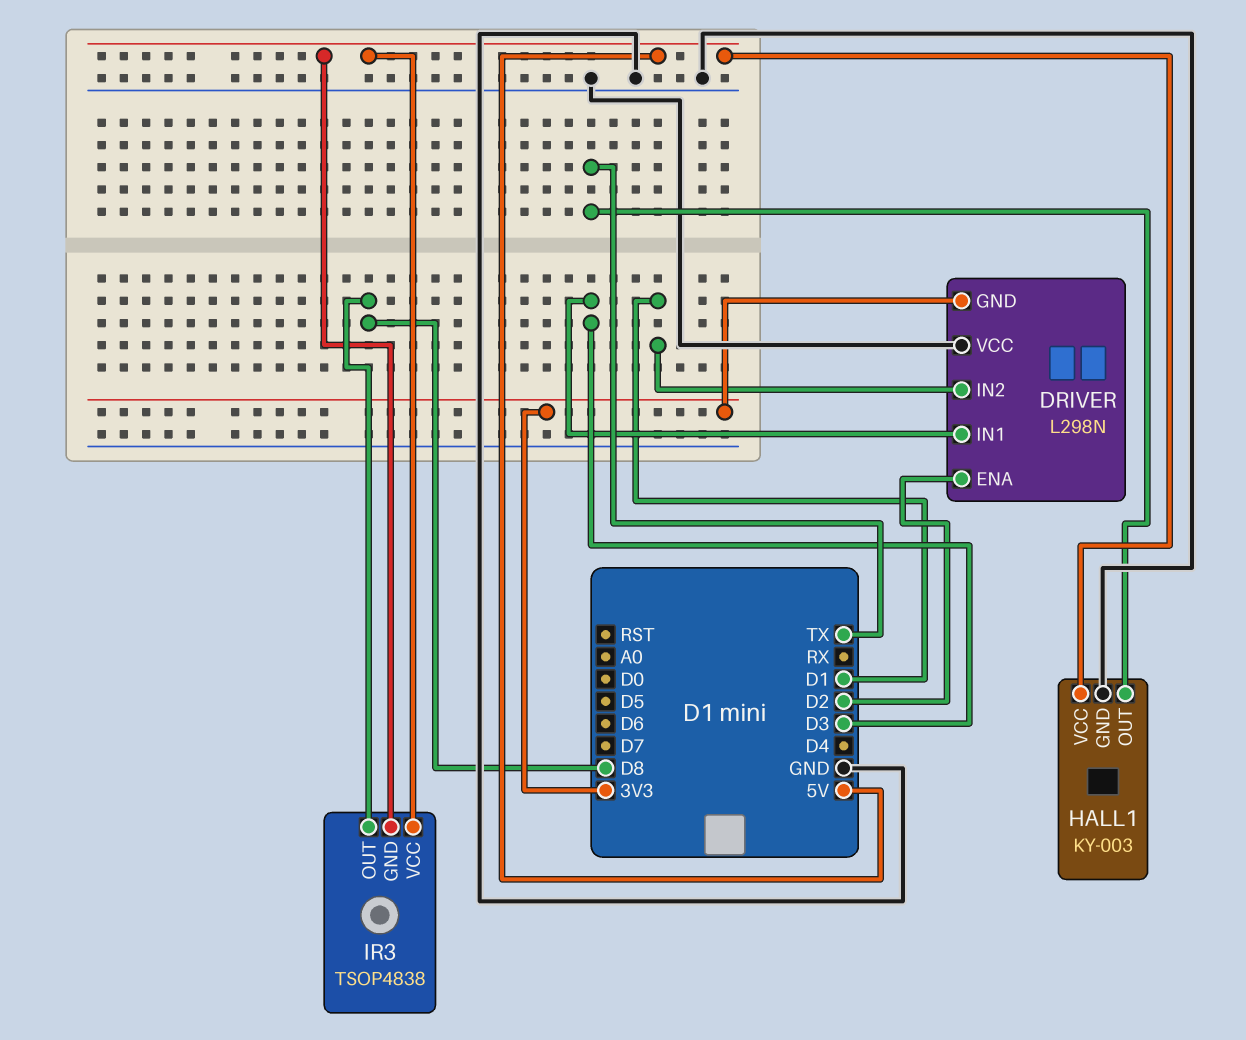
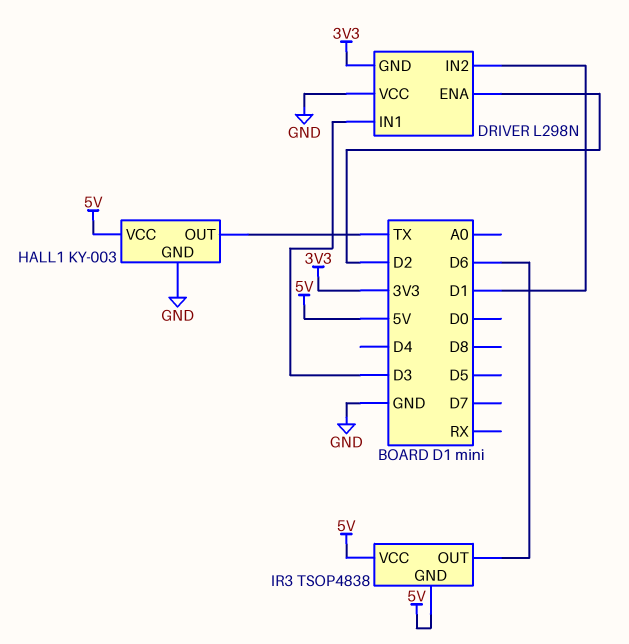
IR3 pin OUT: D8 -> D6

